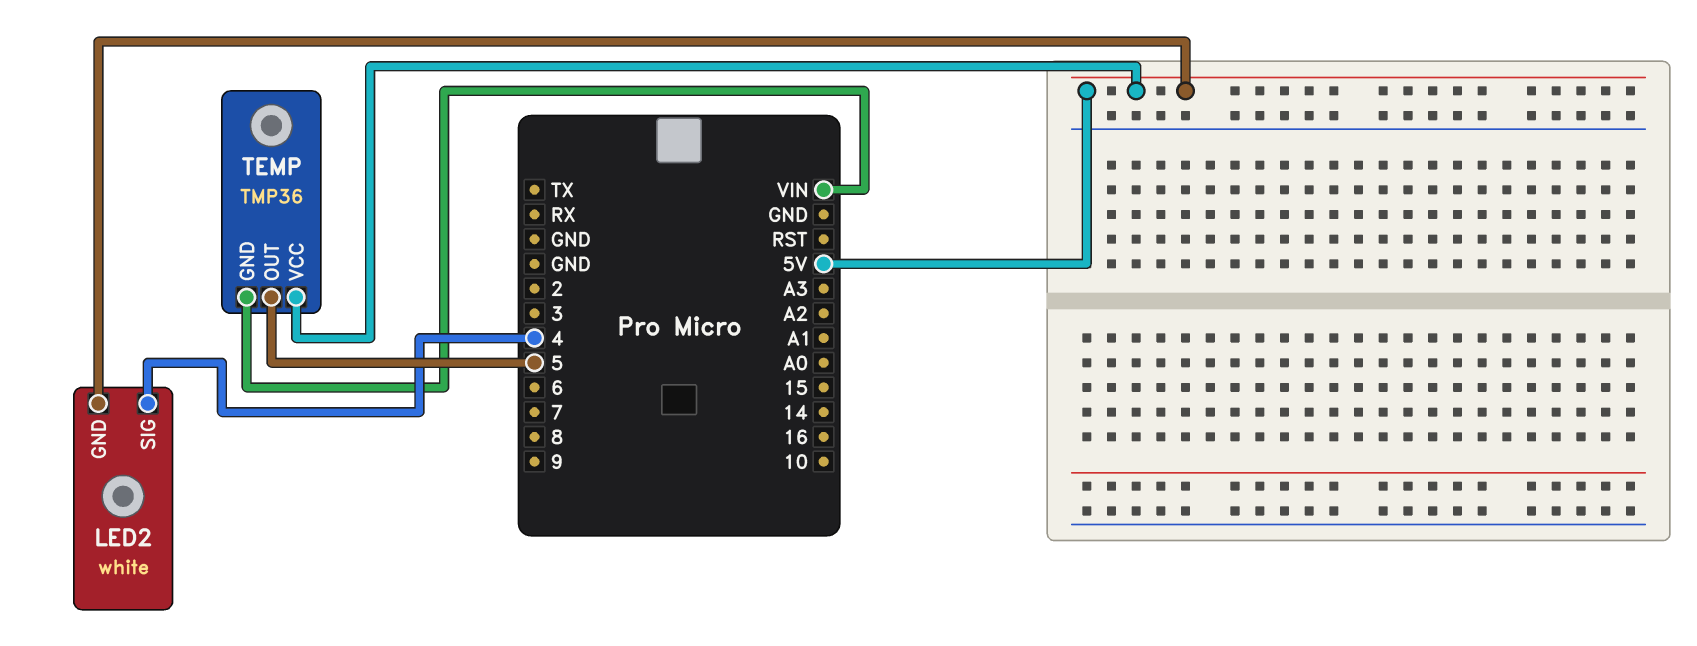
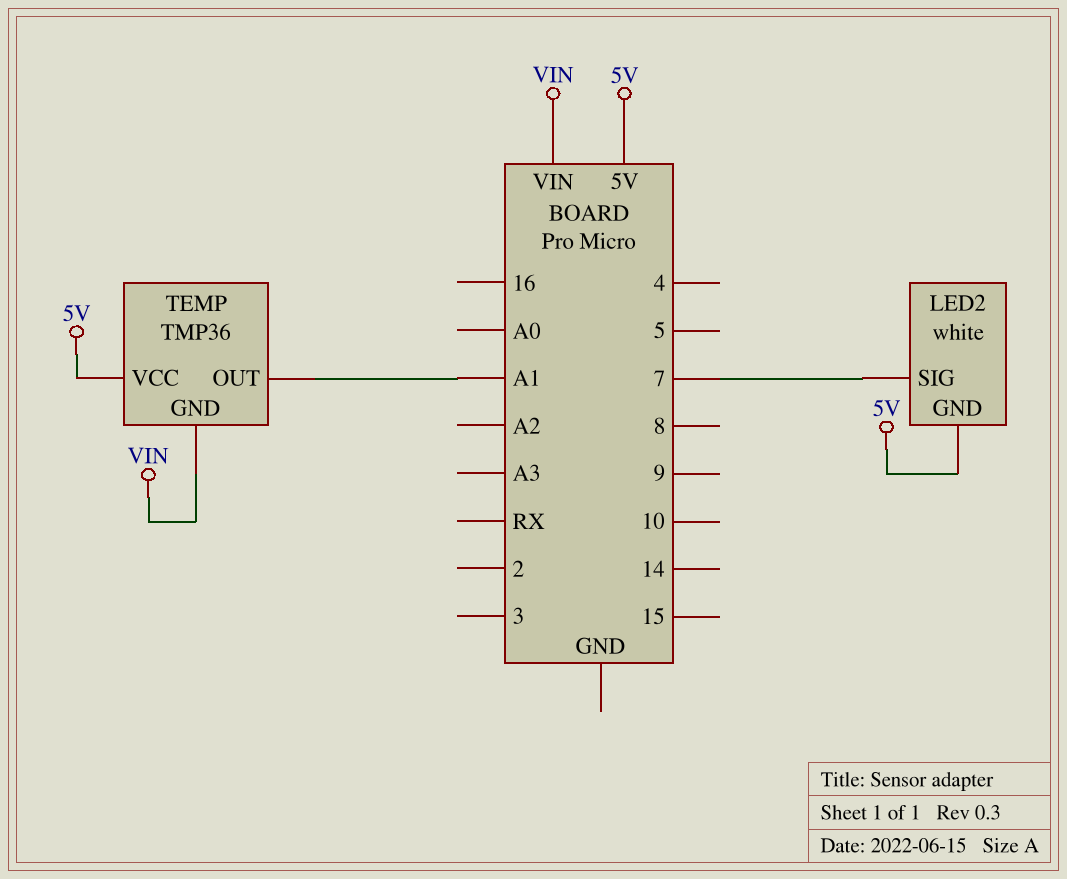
LED2 pin SIG: 4 -> 7
TEMP pin OUT: 5 -> A1

